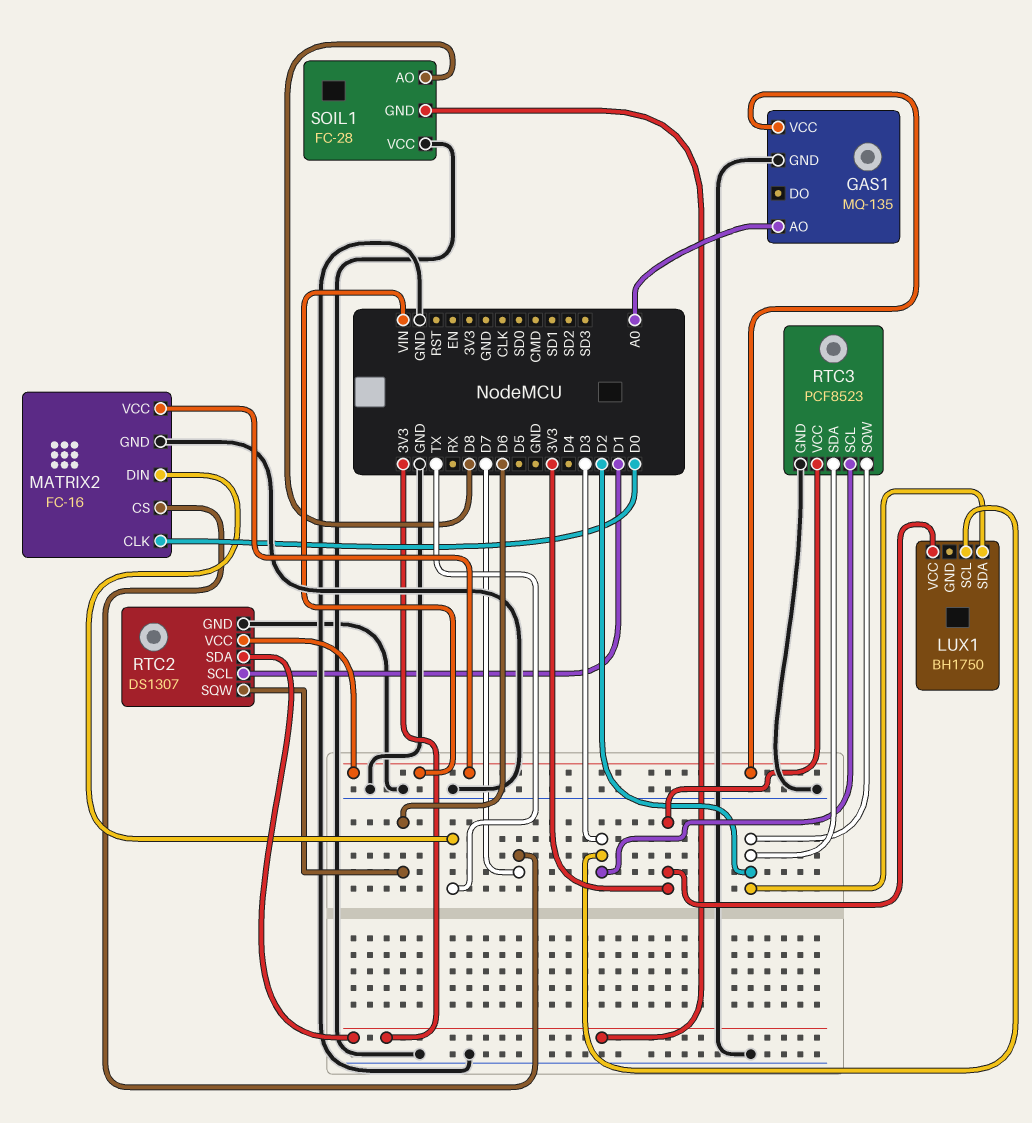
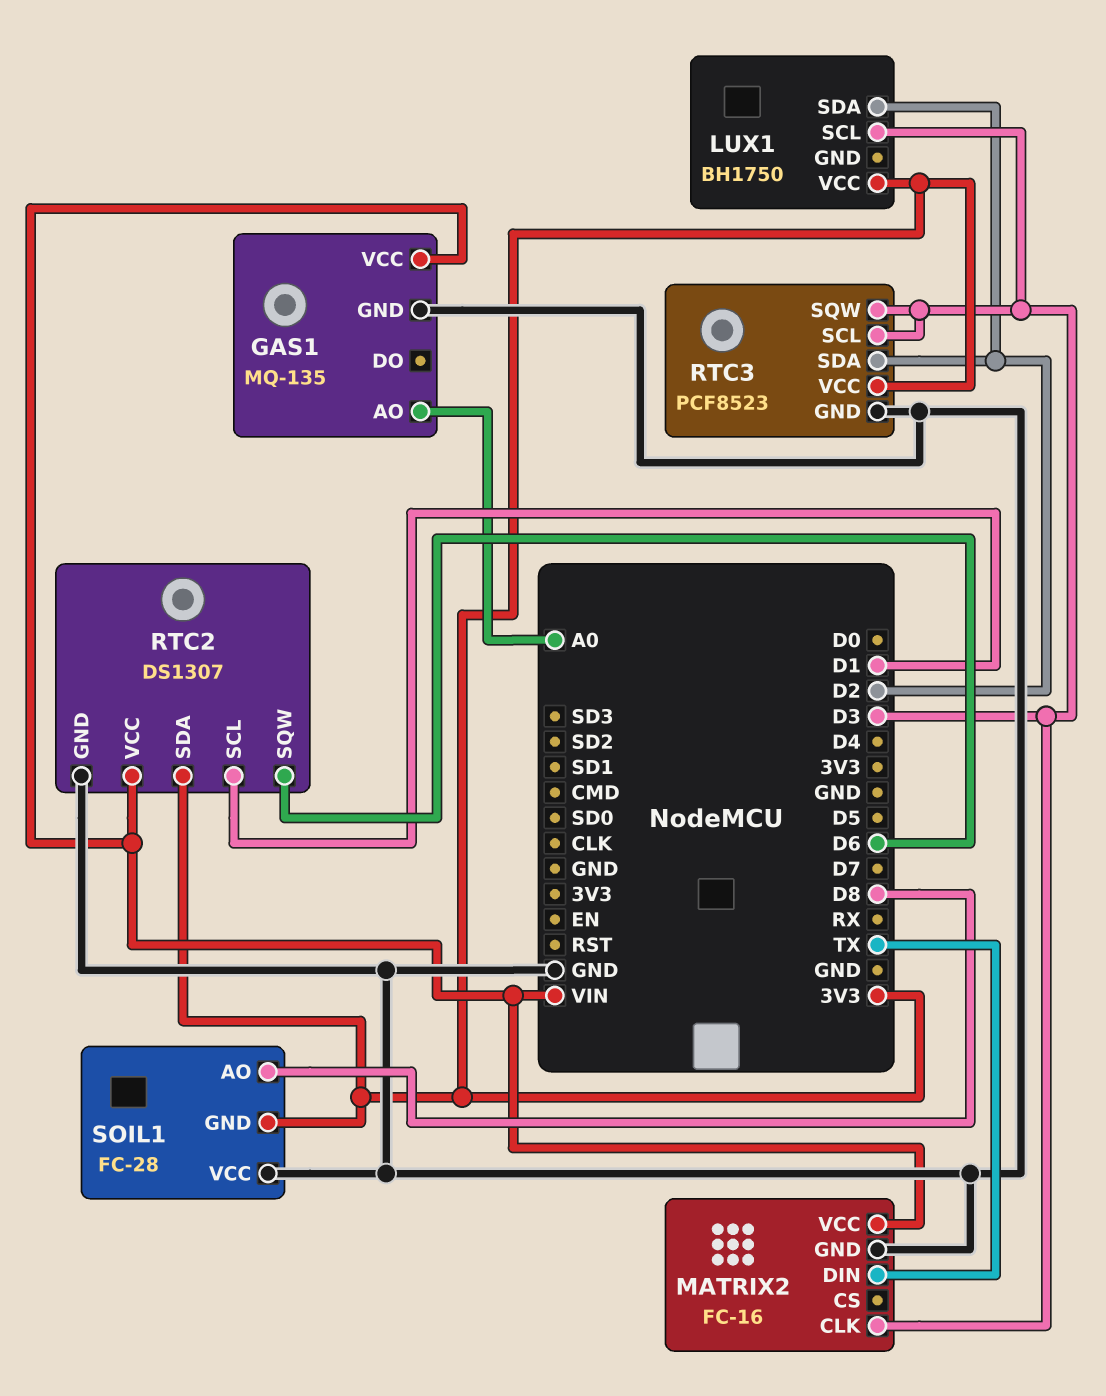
MATRIX2 pin CLK: D0 -> D3
MATRIX2 pin CS: D7 -> none
RTC3 pin SQW: D2 -> D3

